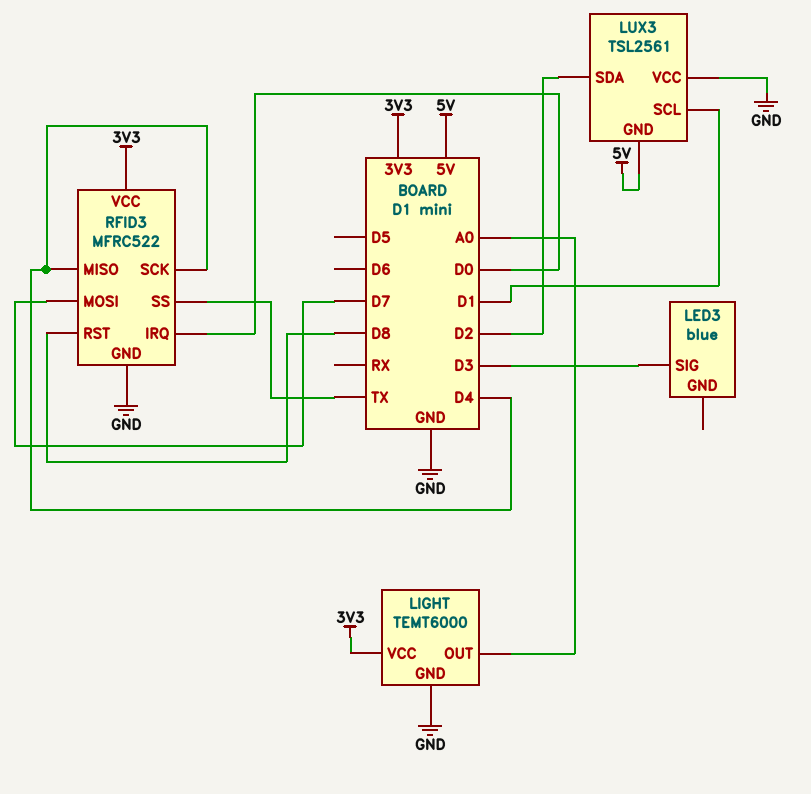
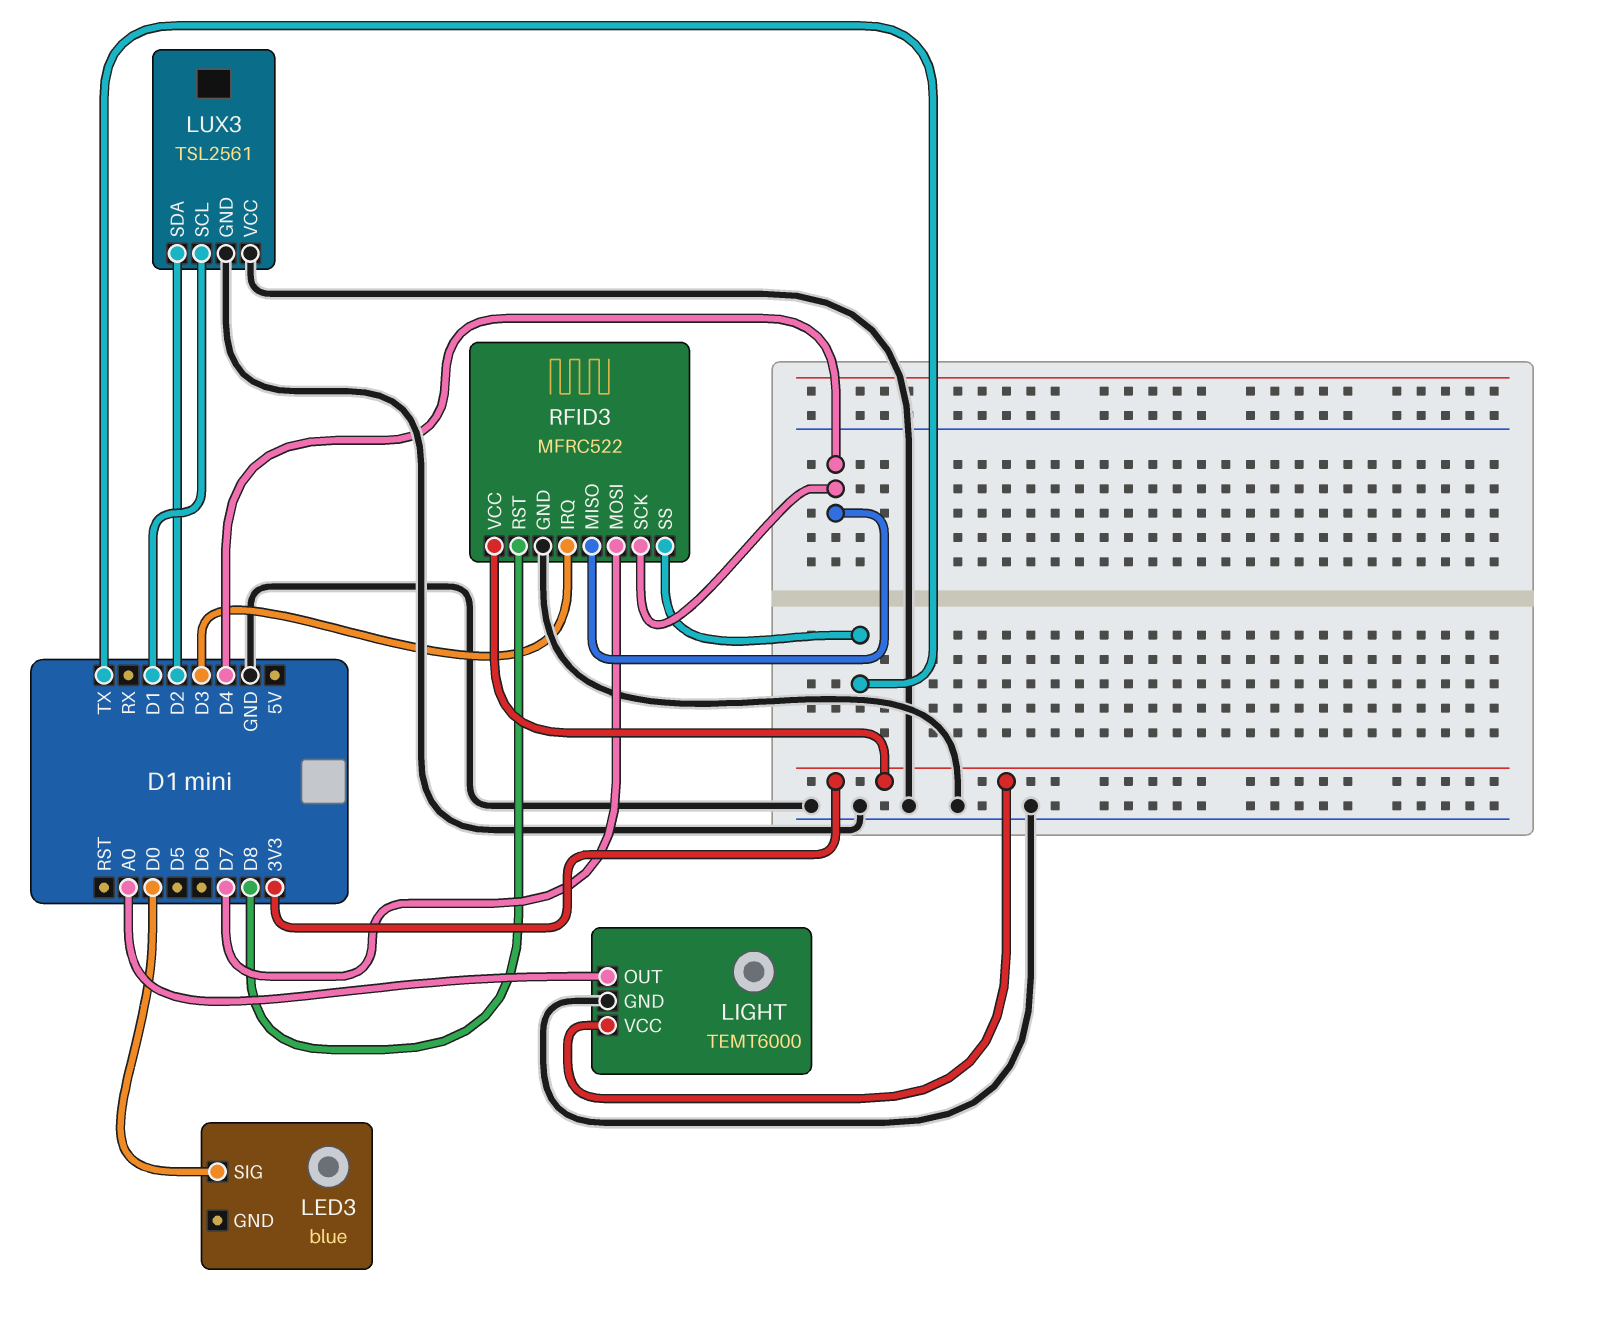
LED3 pin SIG: D3 -> D0
LUX3 pin GND: 5V -> GND
RFID3 pin IRQ: D0 -> D3

